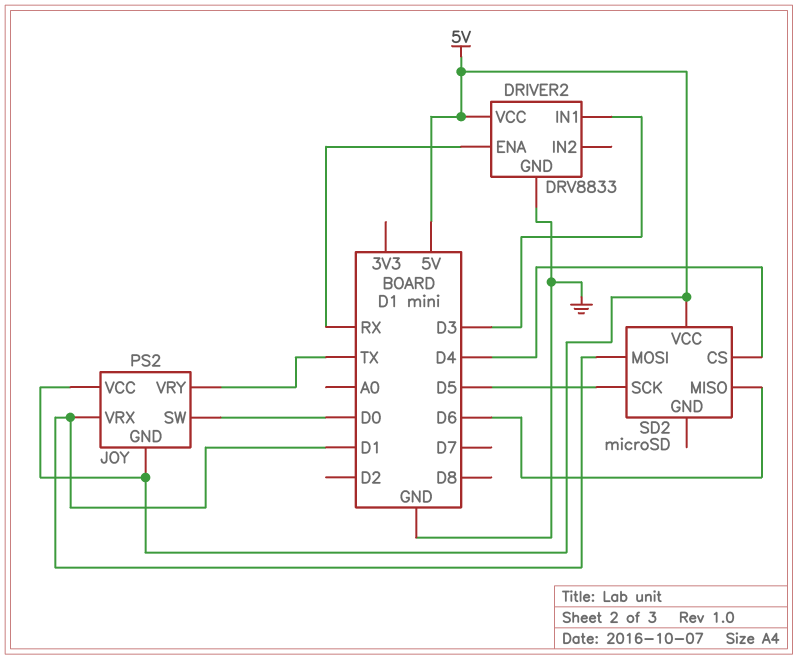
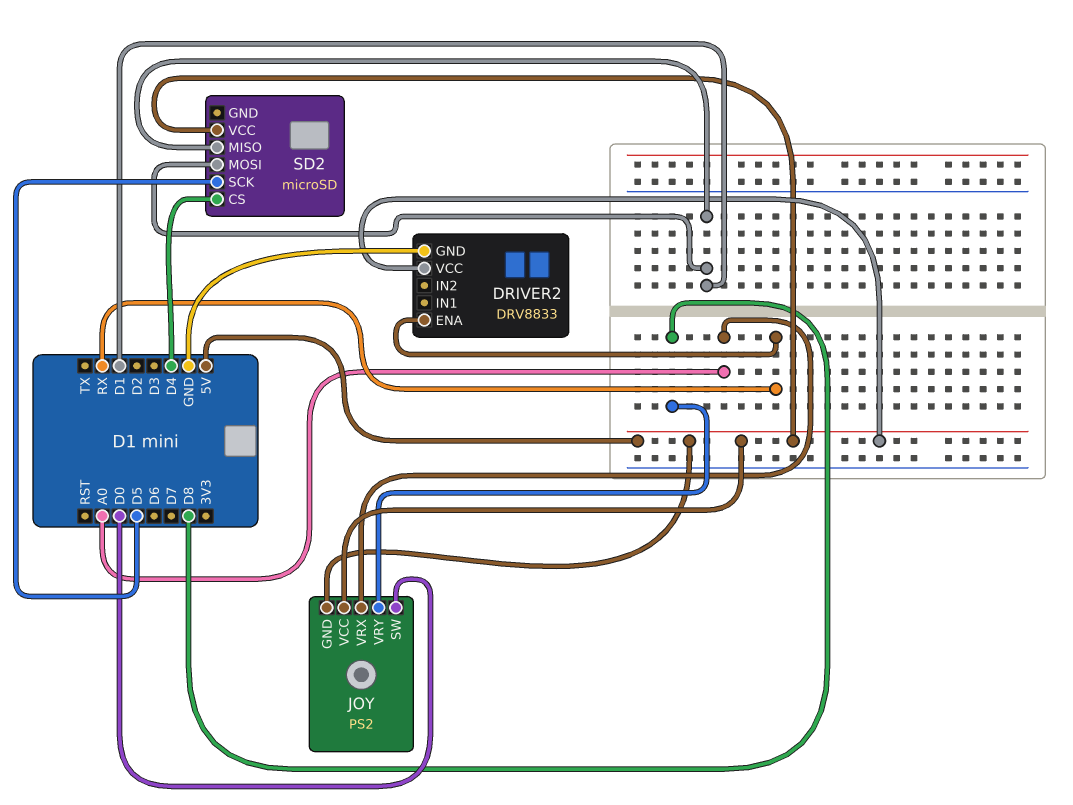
DRIVER2 pin IN1: D3 -> none
JOY pin VRX: D1 -> A0
JOY pin VRY: TX -> D8
SD2 pin MISO: D6 -> D1

